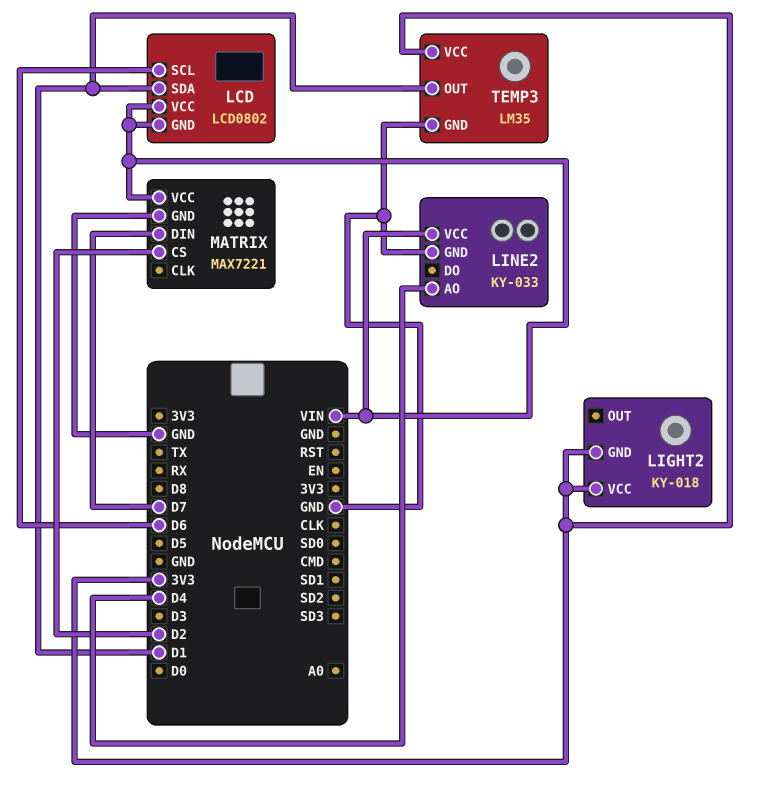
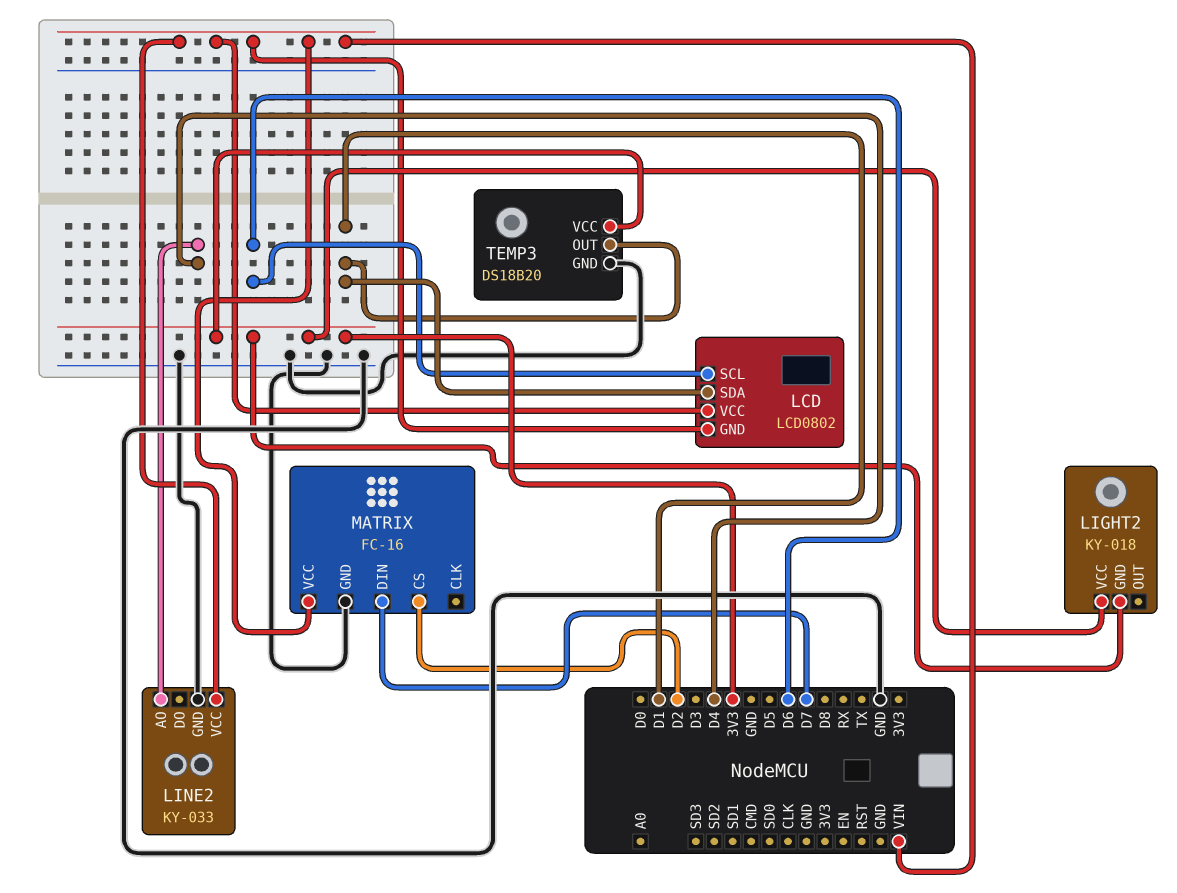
MATRIX: MAX7221 -> FC-16
TEMP3: LM35 -> DS18B20

